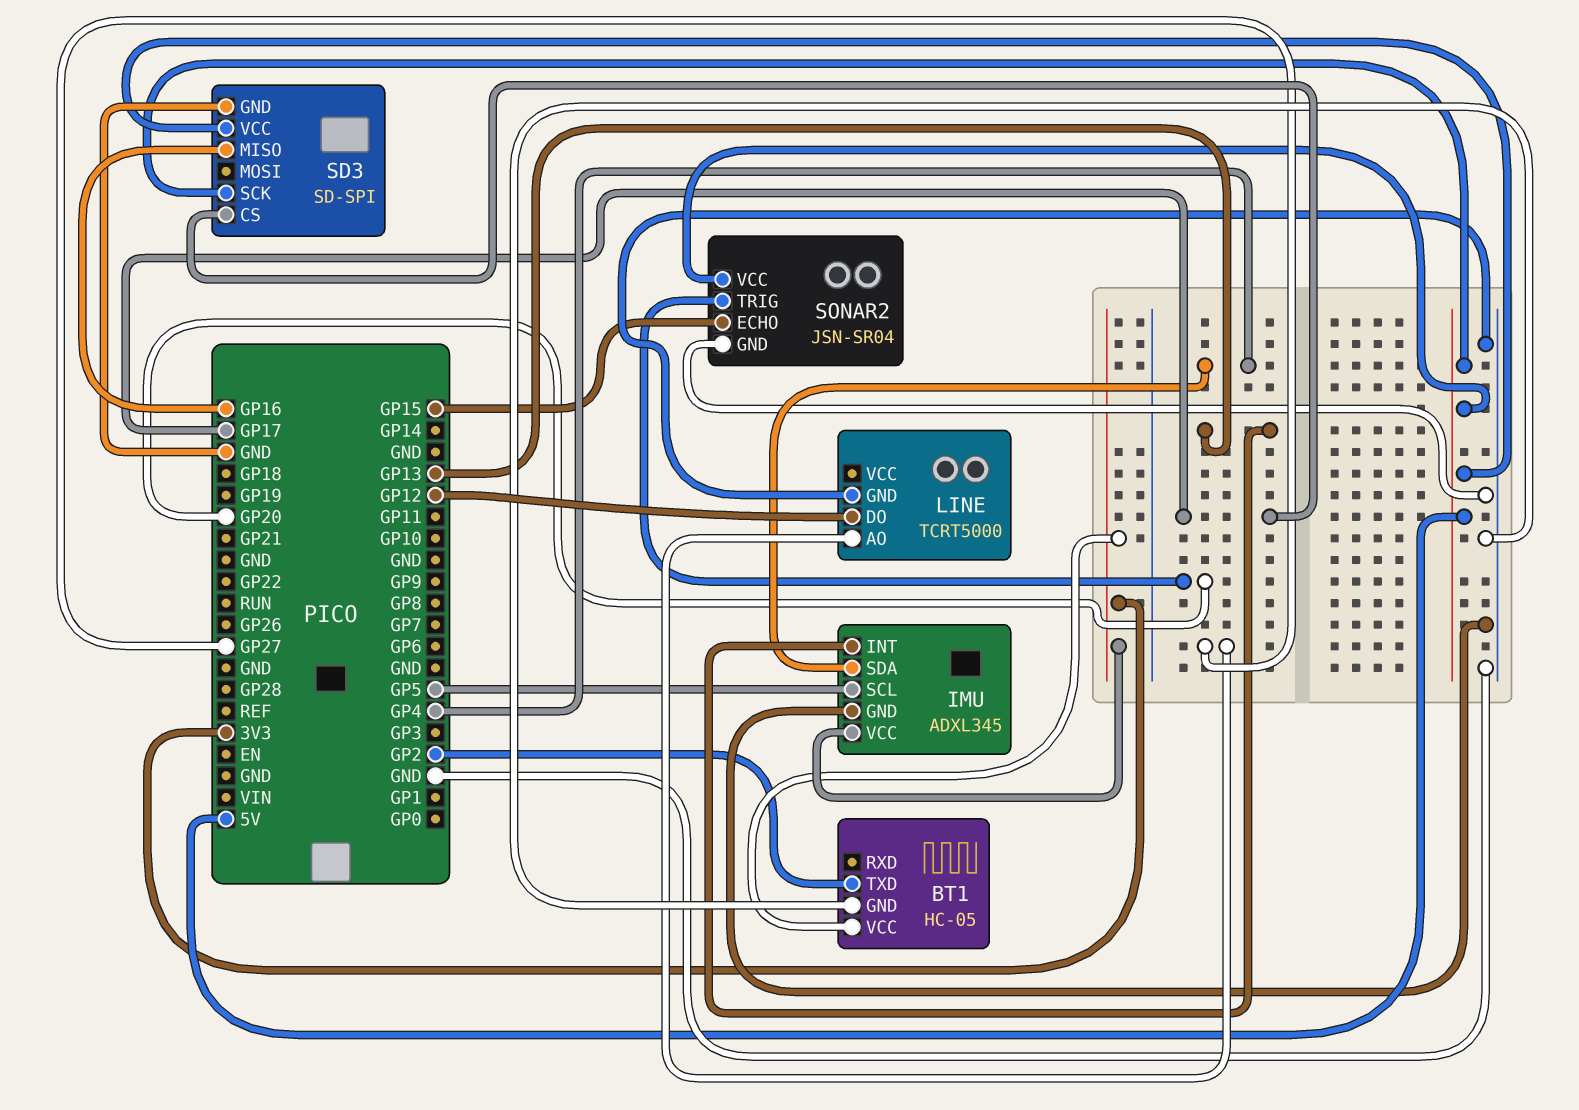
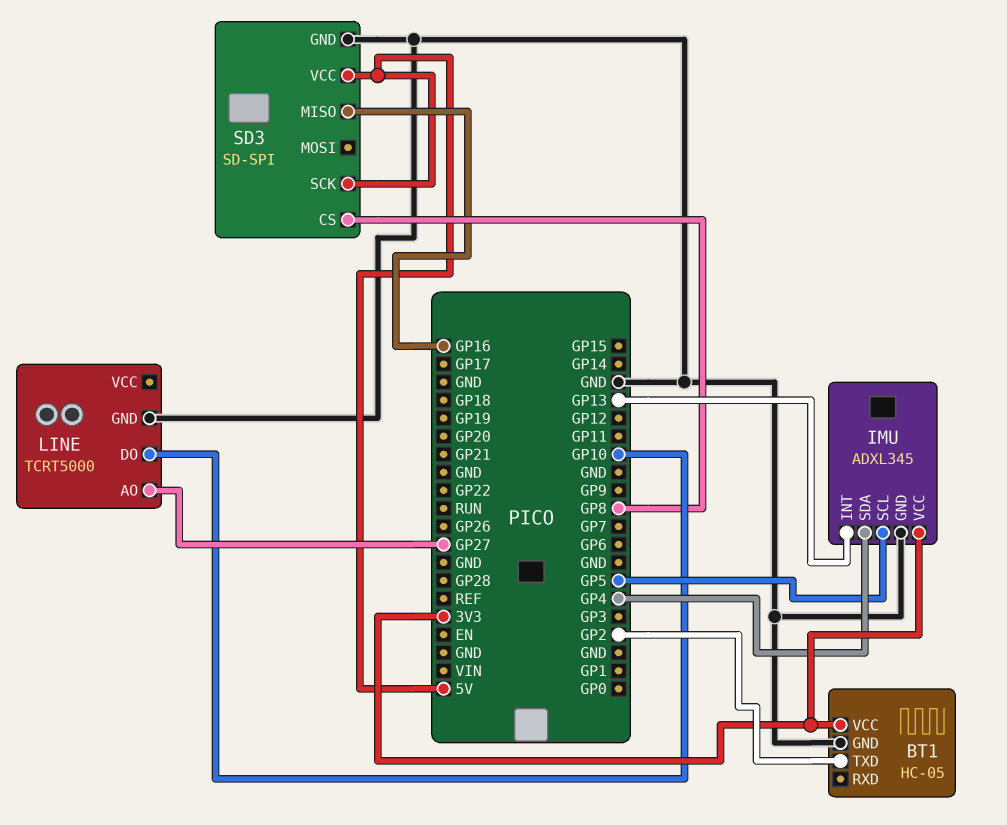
LINE pin DO: GP12 -> GP10
SD3 pin CS: GP17 -> GP8
SONAR2: JSN-SR04 -> none
SONAR2 pin ECHO: GP15 -> none
SONAR2 pin GND: GND -> none
SONAR2 pin TRIG: GP20 -> none
SONAR2 pin VCC: 5V -> none

